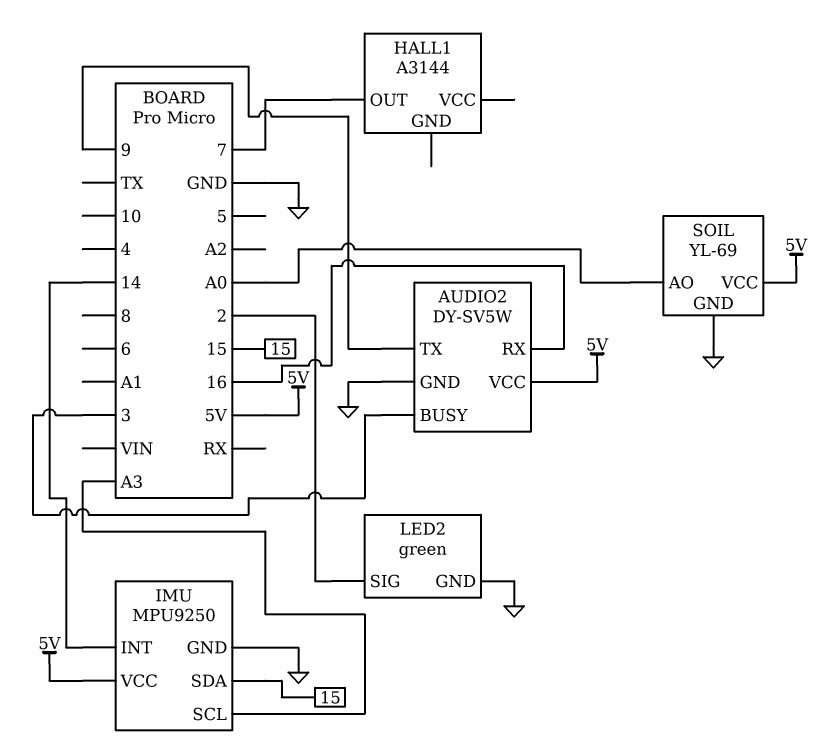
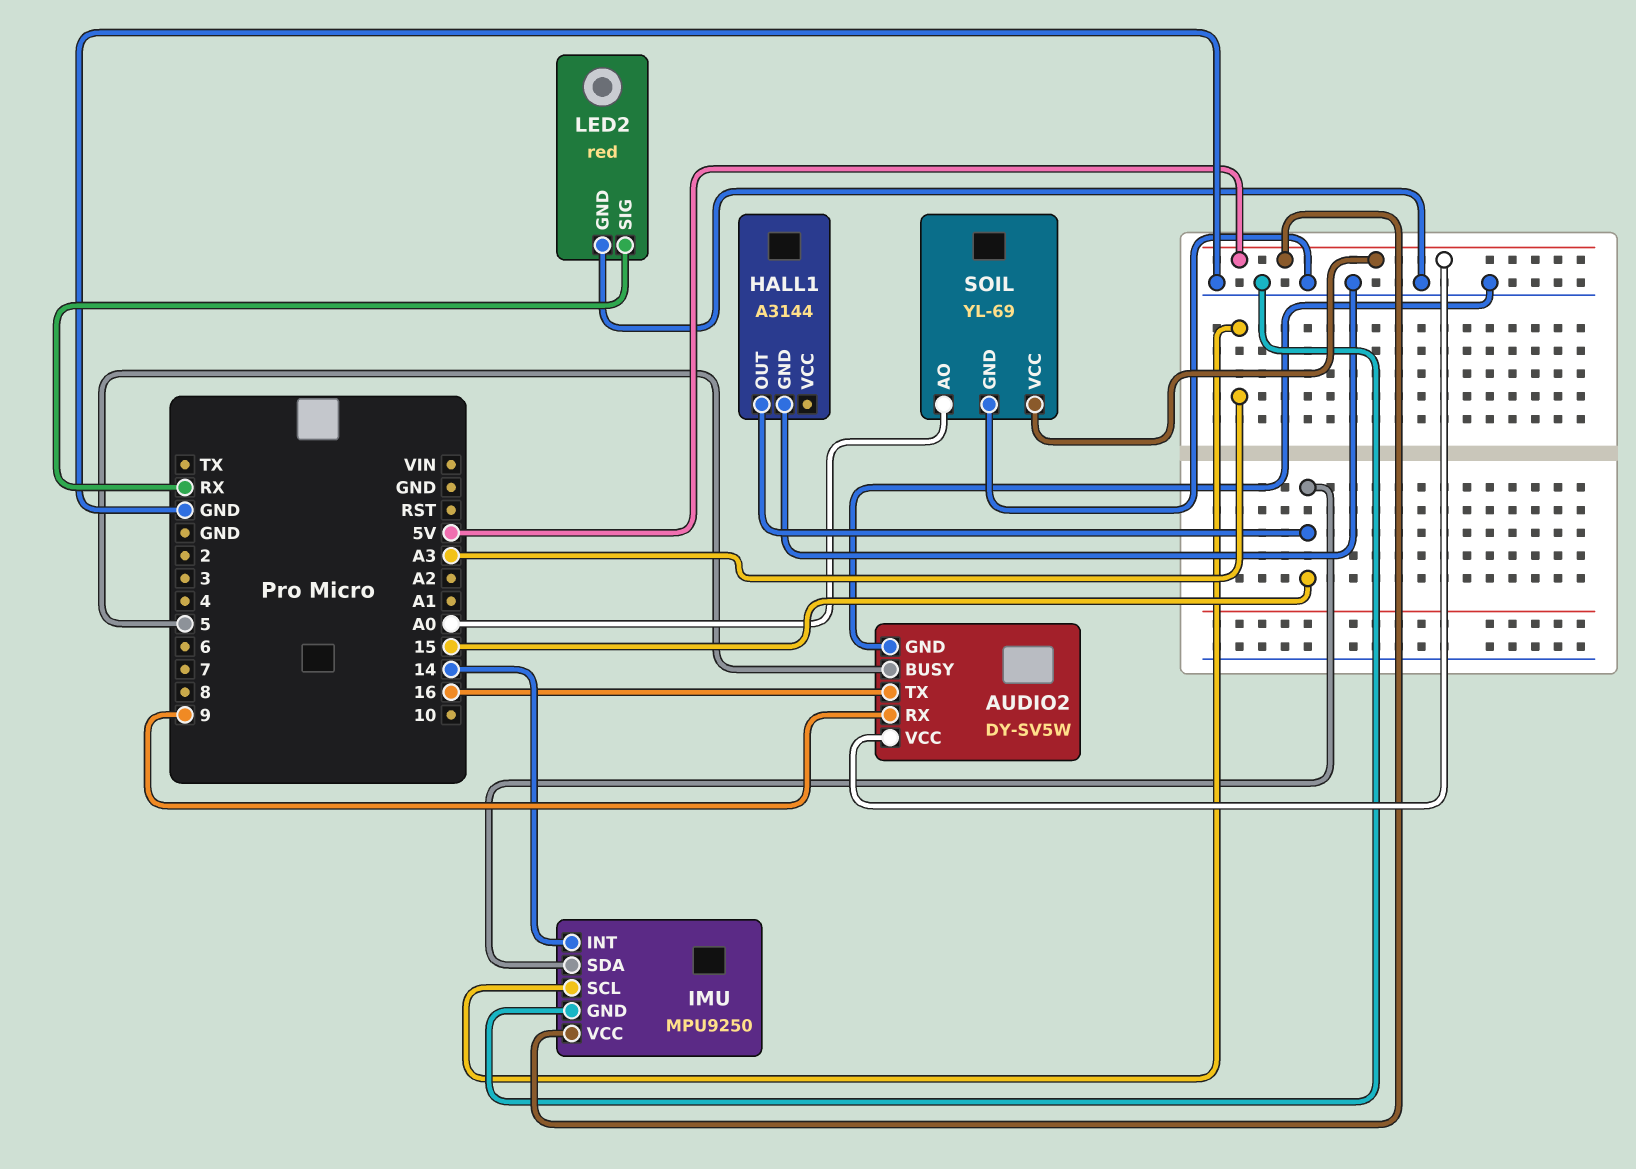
AUDIO2 pin BUSY: 3 -> 5
AUDIO2 pin RX: 16 -> 9
AUDIO2 pin TX: 9 -> 16
HALL1 pin GND: none -> GND
HALL1 pin OUT: 7 -> 15
LED2: green -> red
LED2 pin SIG: 2 -> RX

